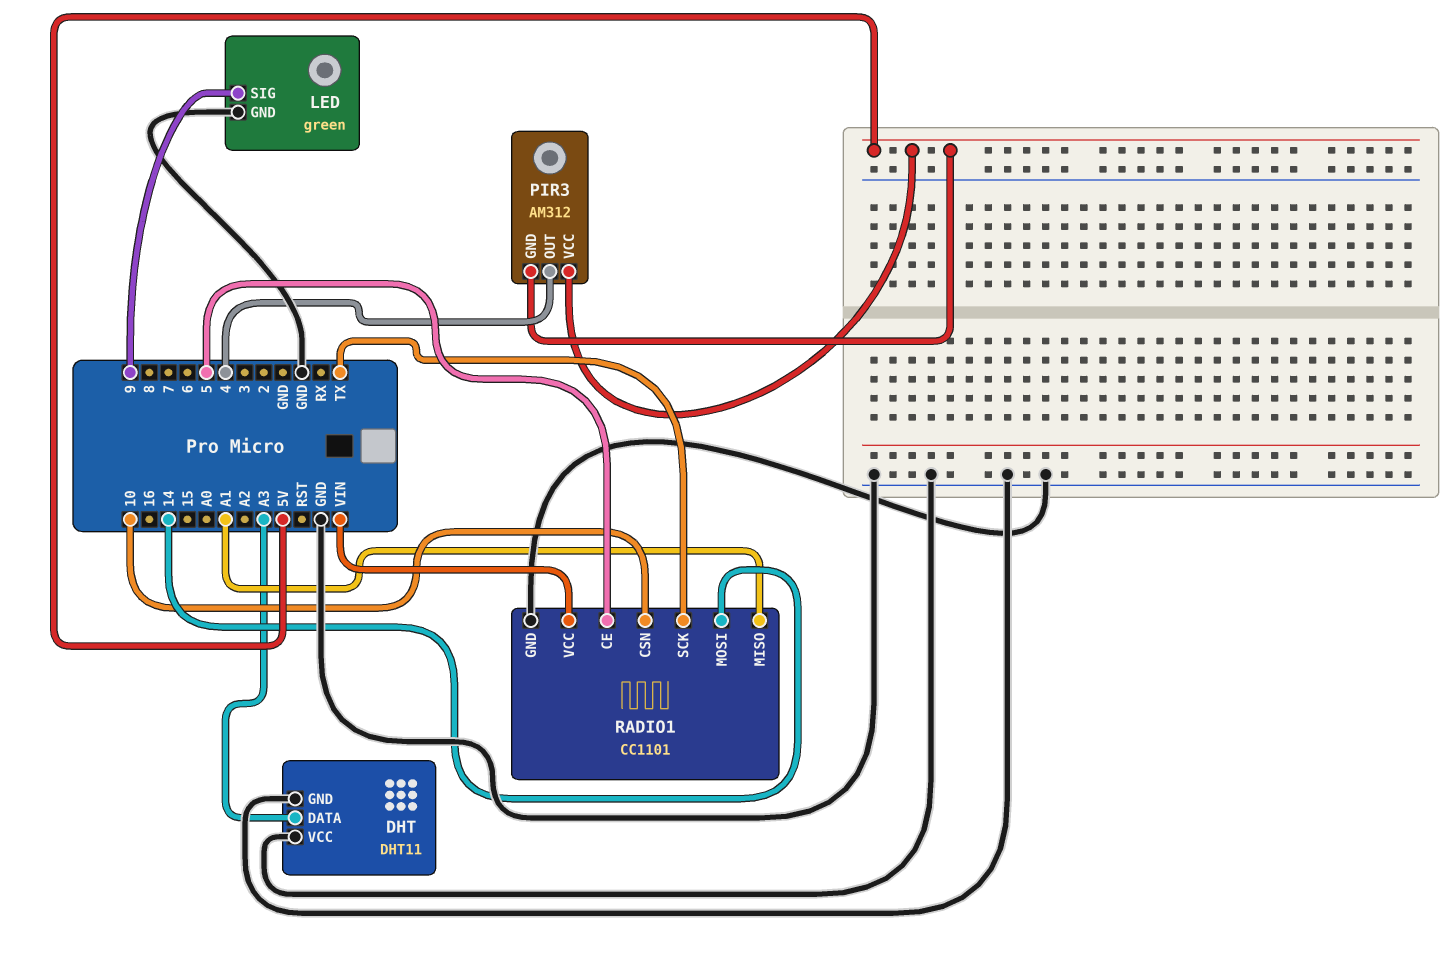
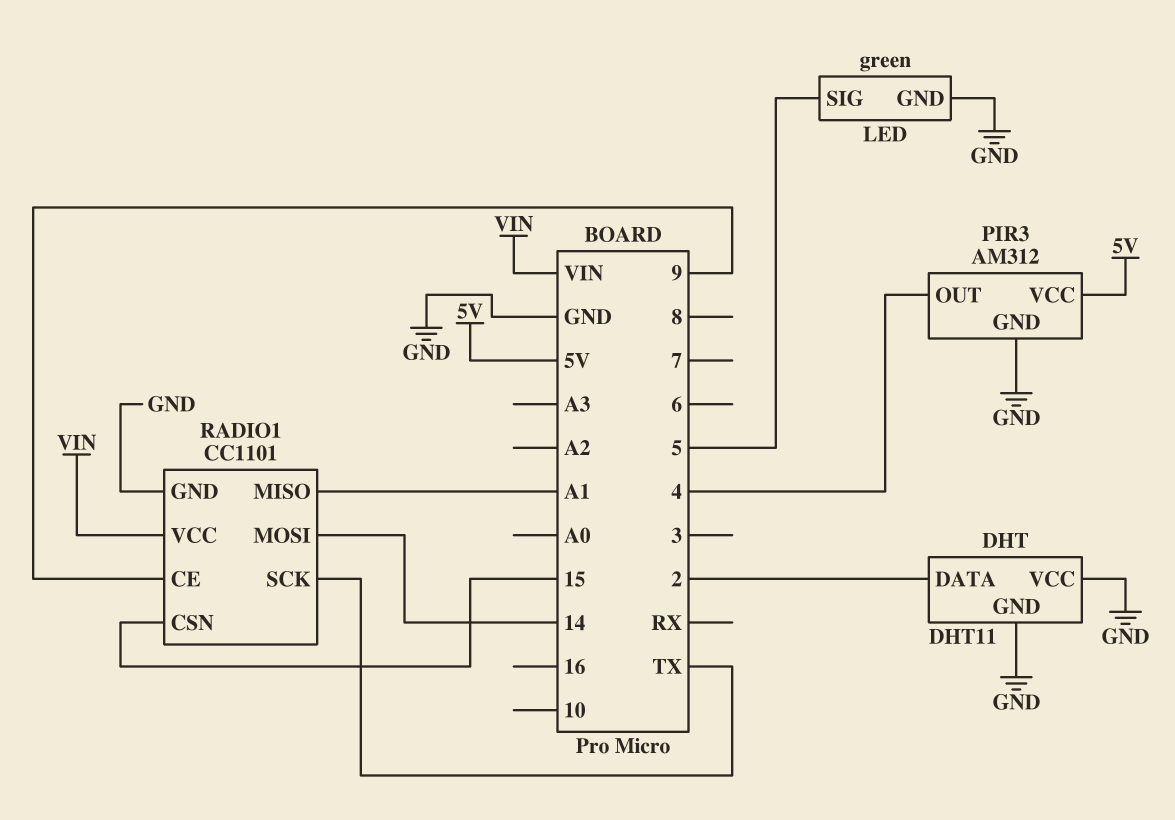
DHT pin DATA: A3 -> 2
LED pin SIG: 9 -> 5
PIR3 pin GND: 5V -> GND
RADIO1 pin CE: 5 -> 9
RADIO1 pin CSN: 10 -> 15

